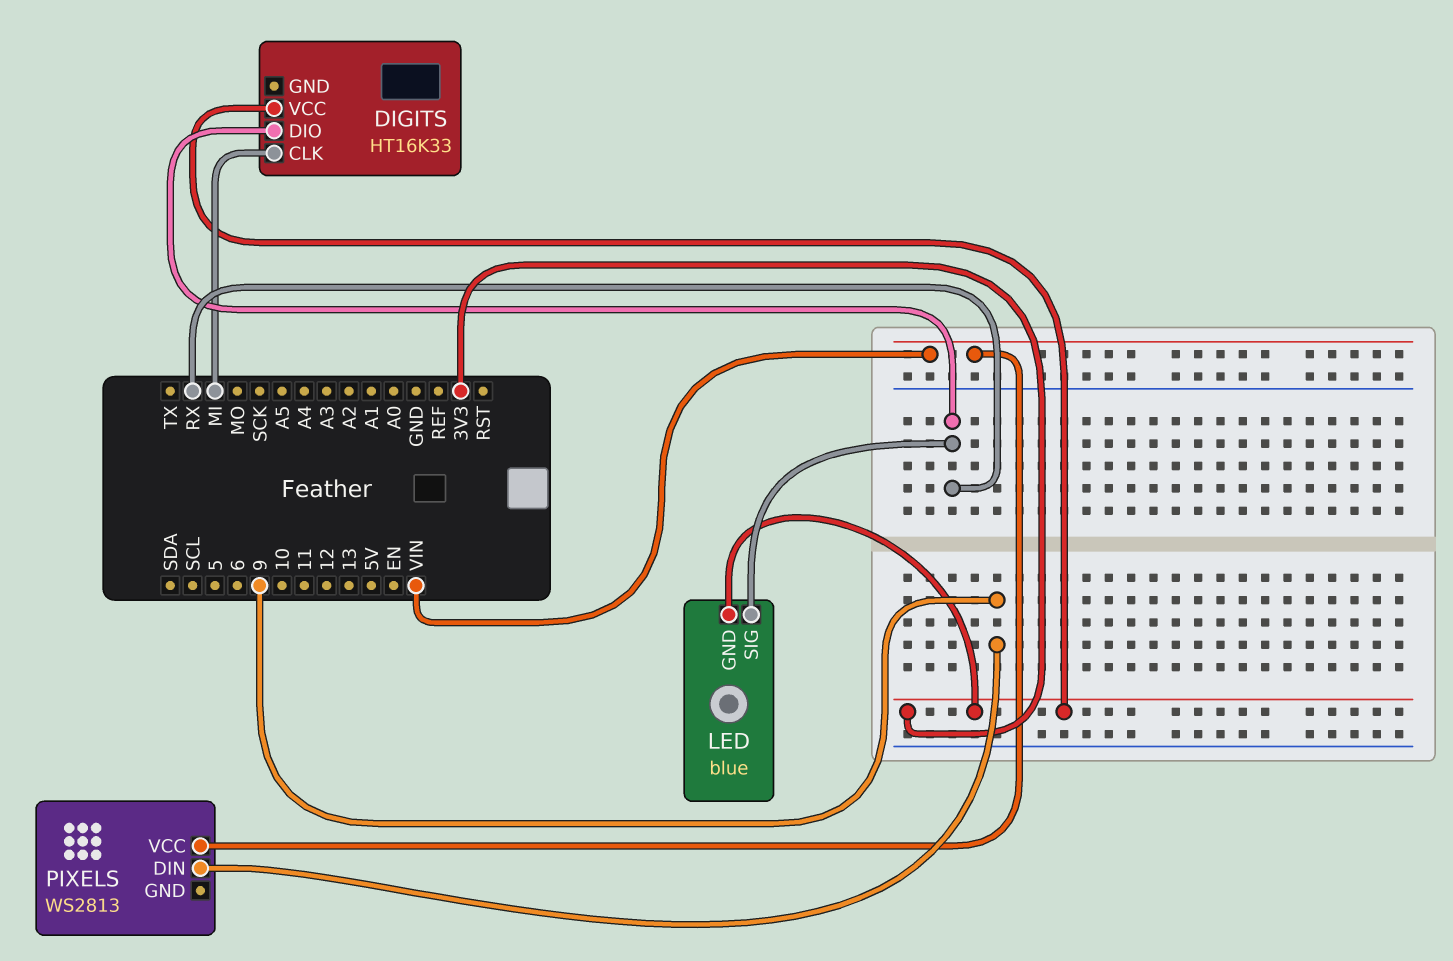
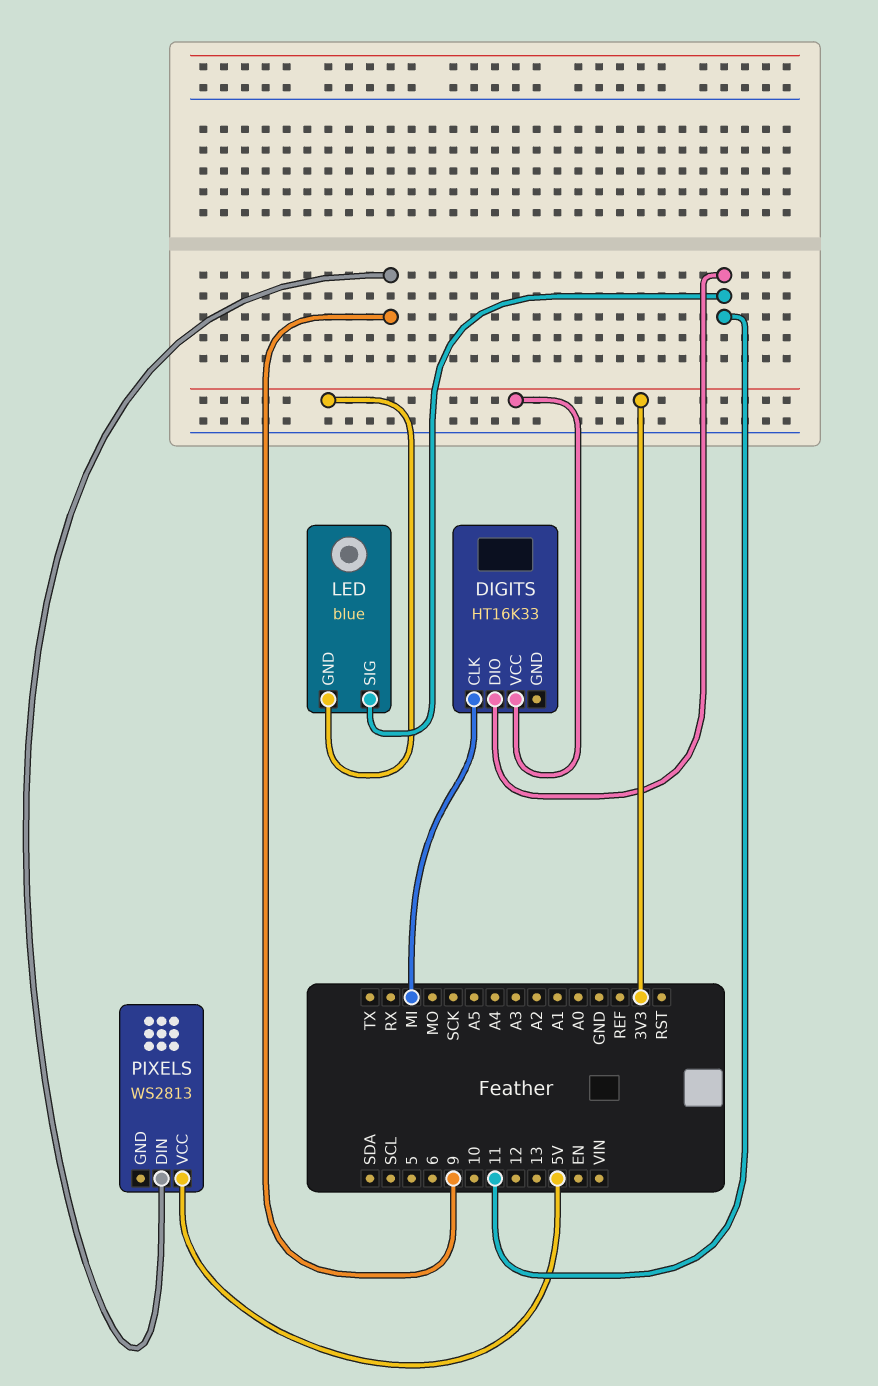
DIGITS pin DIO: RX -> 11
LED pin SIG: RX -> 11
PIXELS pin VCC: VIN -> 5V

